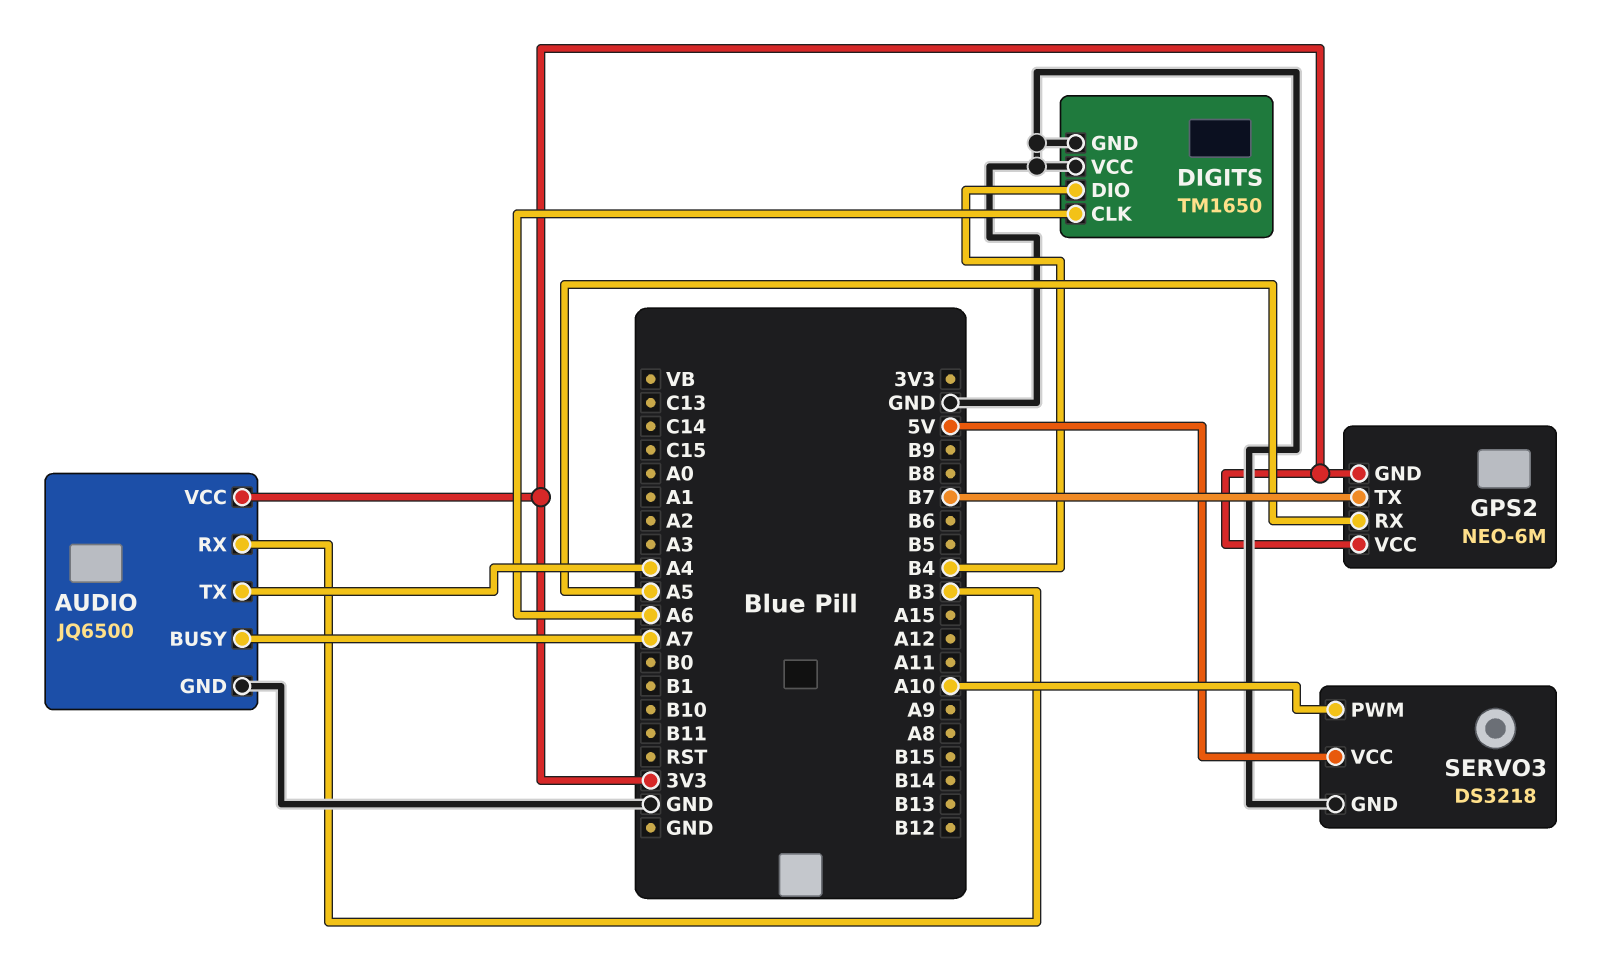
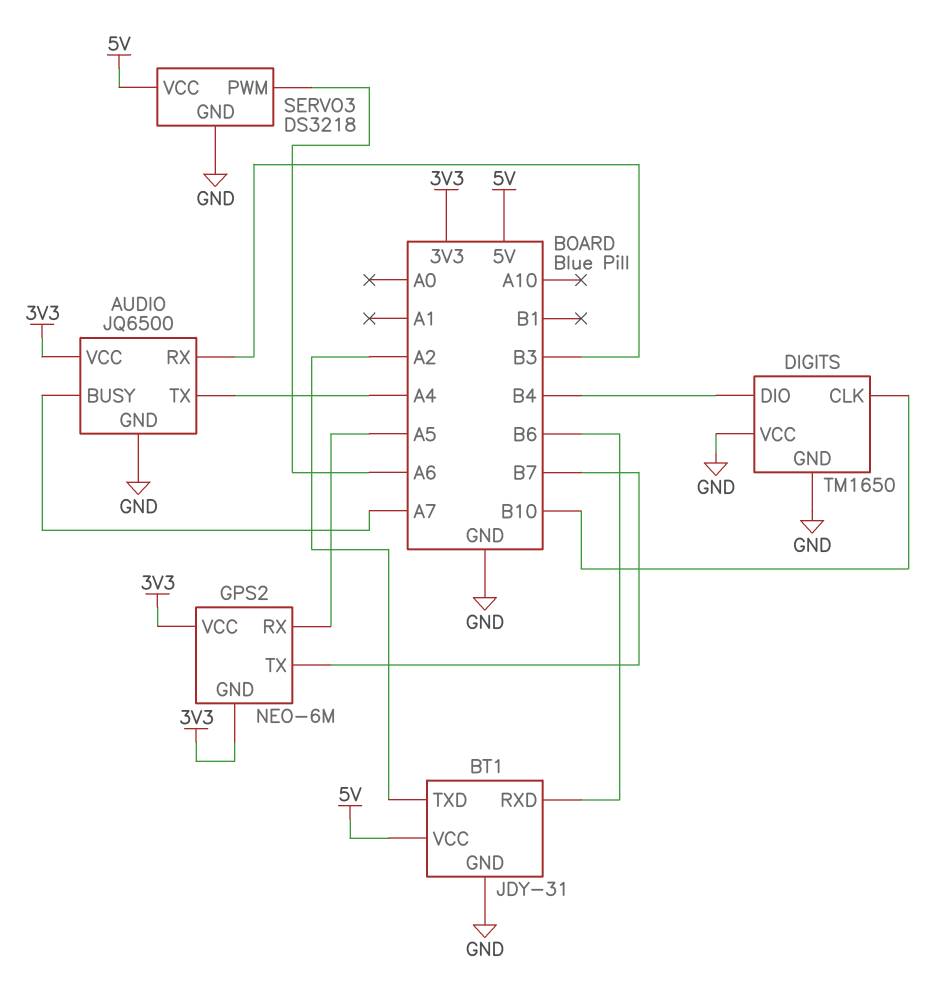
BT1: none -> JDY-31
BT1 pin GND: none -> GND
BT1 pin RXD: none -> B6
BT1 pin TXD: none -> A2
BT1 pin VCC: none -> 5V
DIGITS pin CLK: A6 -> B10
SERVO3 pin PWM: A10 -> A6

